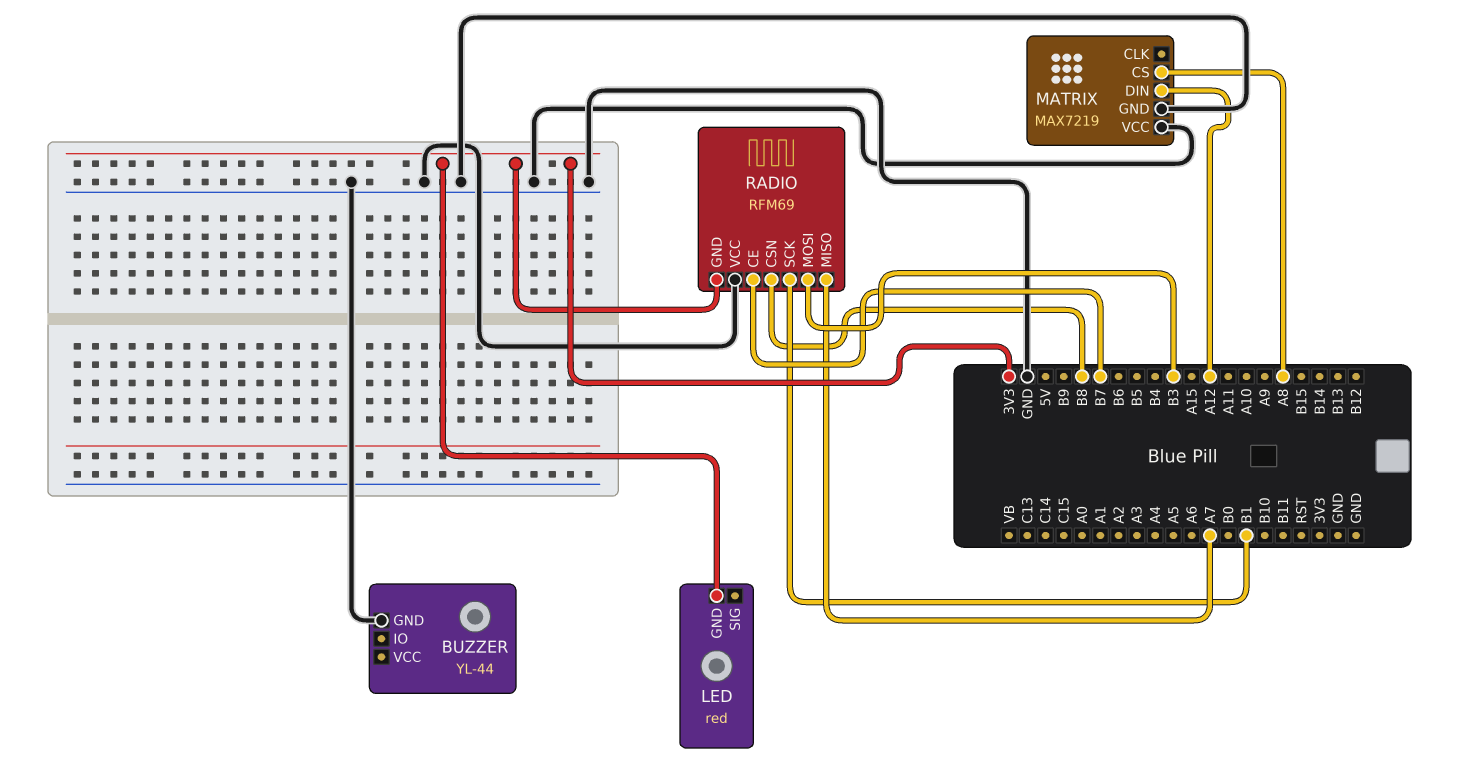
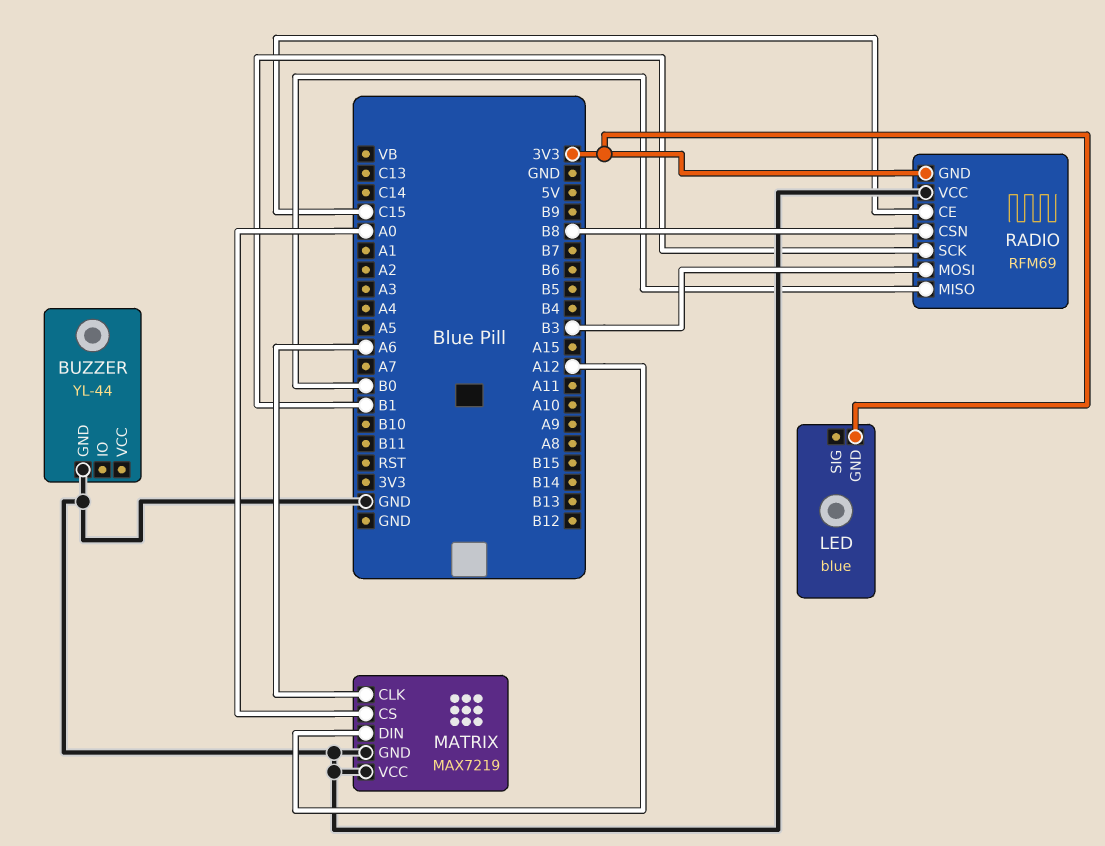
LED: red -> blue
MATRIX pin CLK: none -> A6
MATRIX pin CS: A8 -> A0
RADIO pin CE: B7 -> C15
RADIO pin MISO: A7 -> B0

